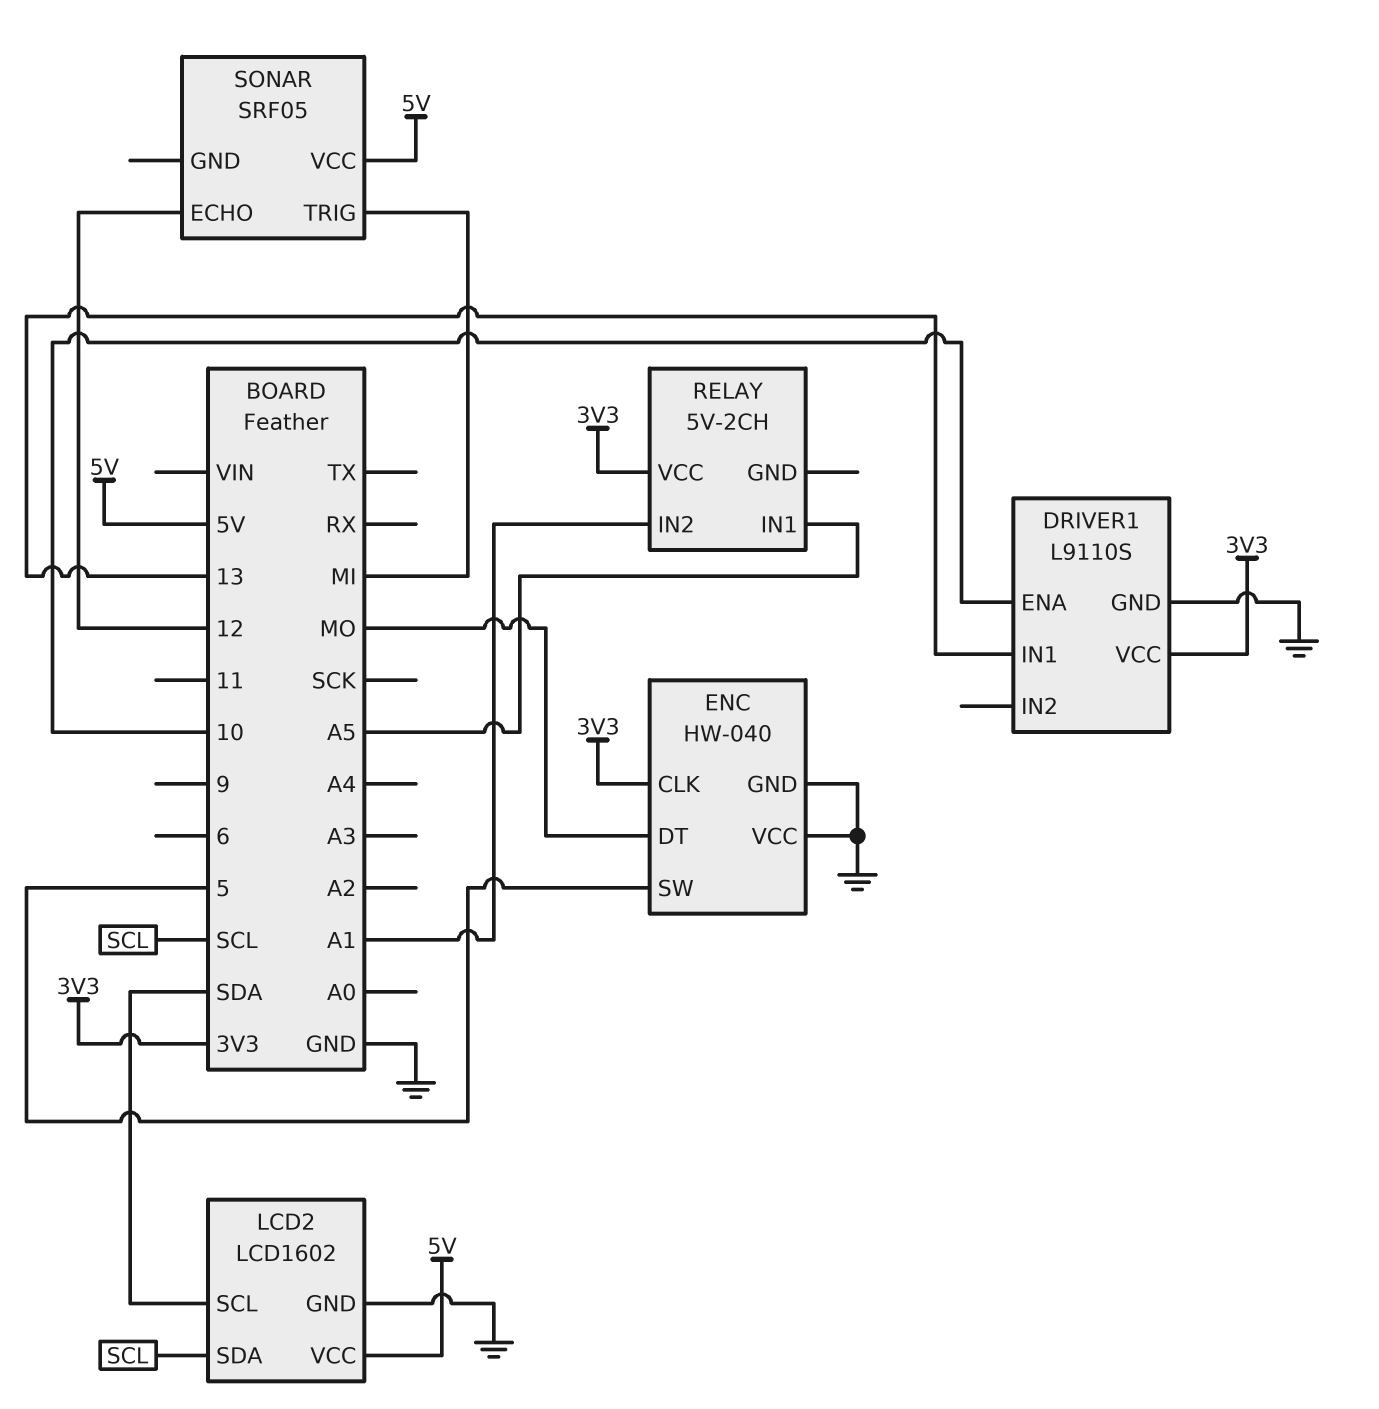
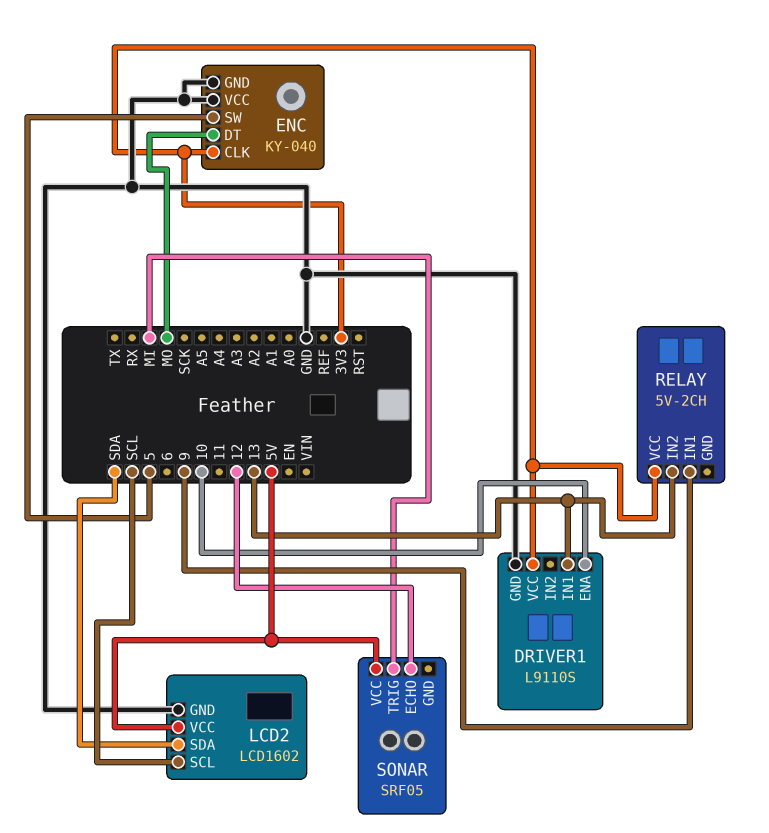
ENC: HW-040 -> KY-040
LCD2 pin SCL: SDA -> SCL
LCD2 pin SDA: SCL -> SDA
RELAY pin IN1: A5 -> 9
RELAY pin IN2: A1 -> 13

